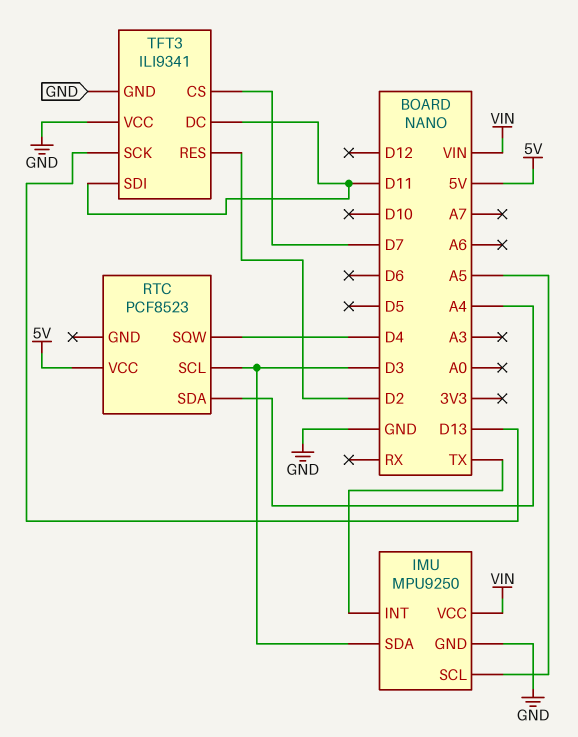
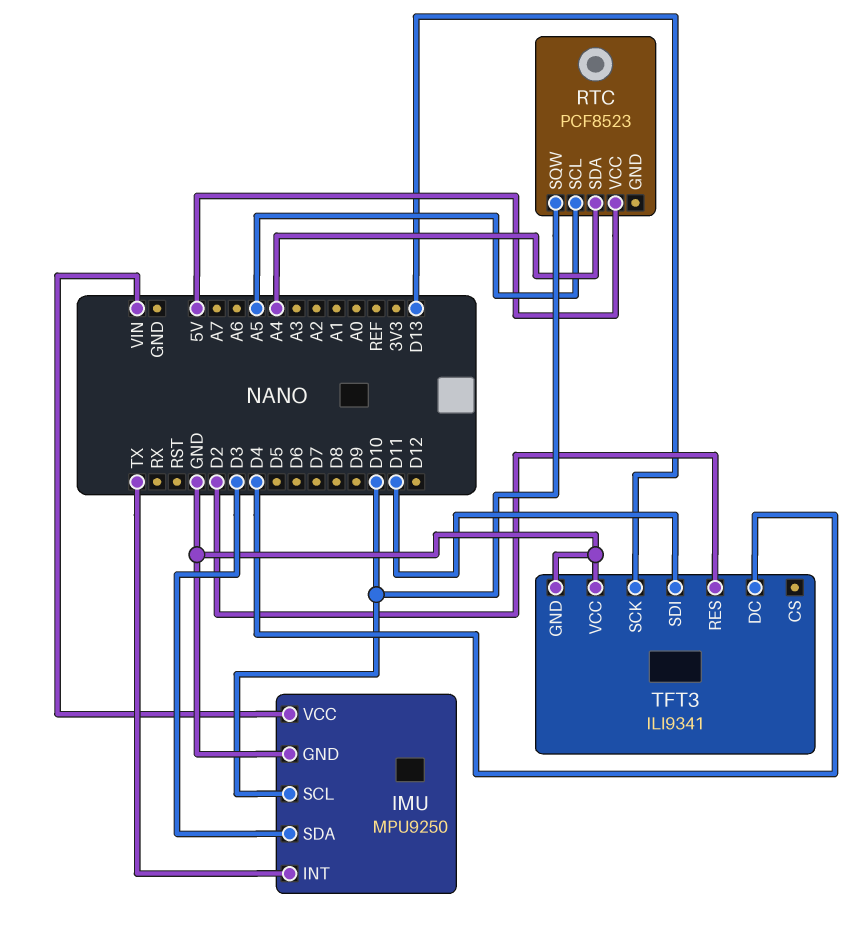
IMU pin SCL: A5 -> D10
RTC pin SCL: D3 -> A5
RTC pin SQW: D4 -> D10
TFT3 pin CS: D7 -> none
TFT3 pin DC: D11 -> D4

